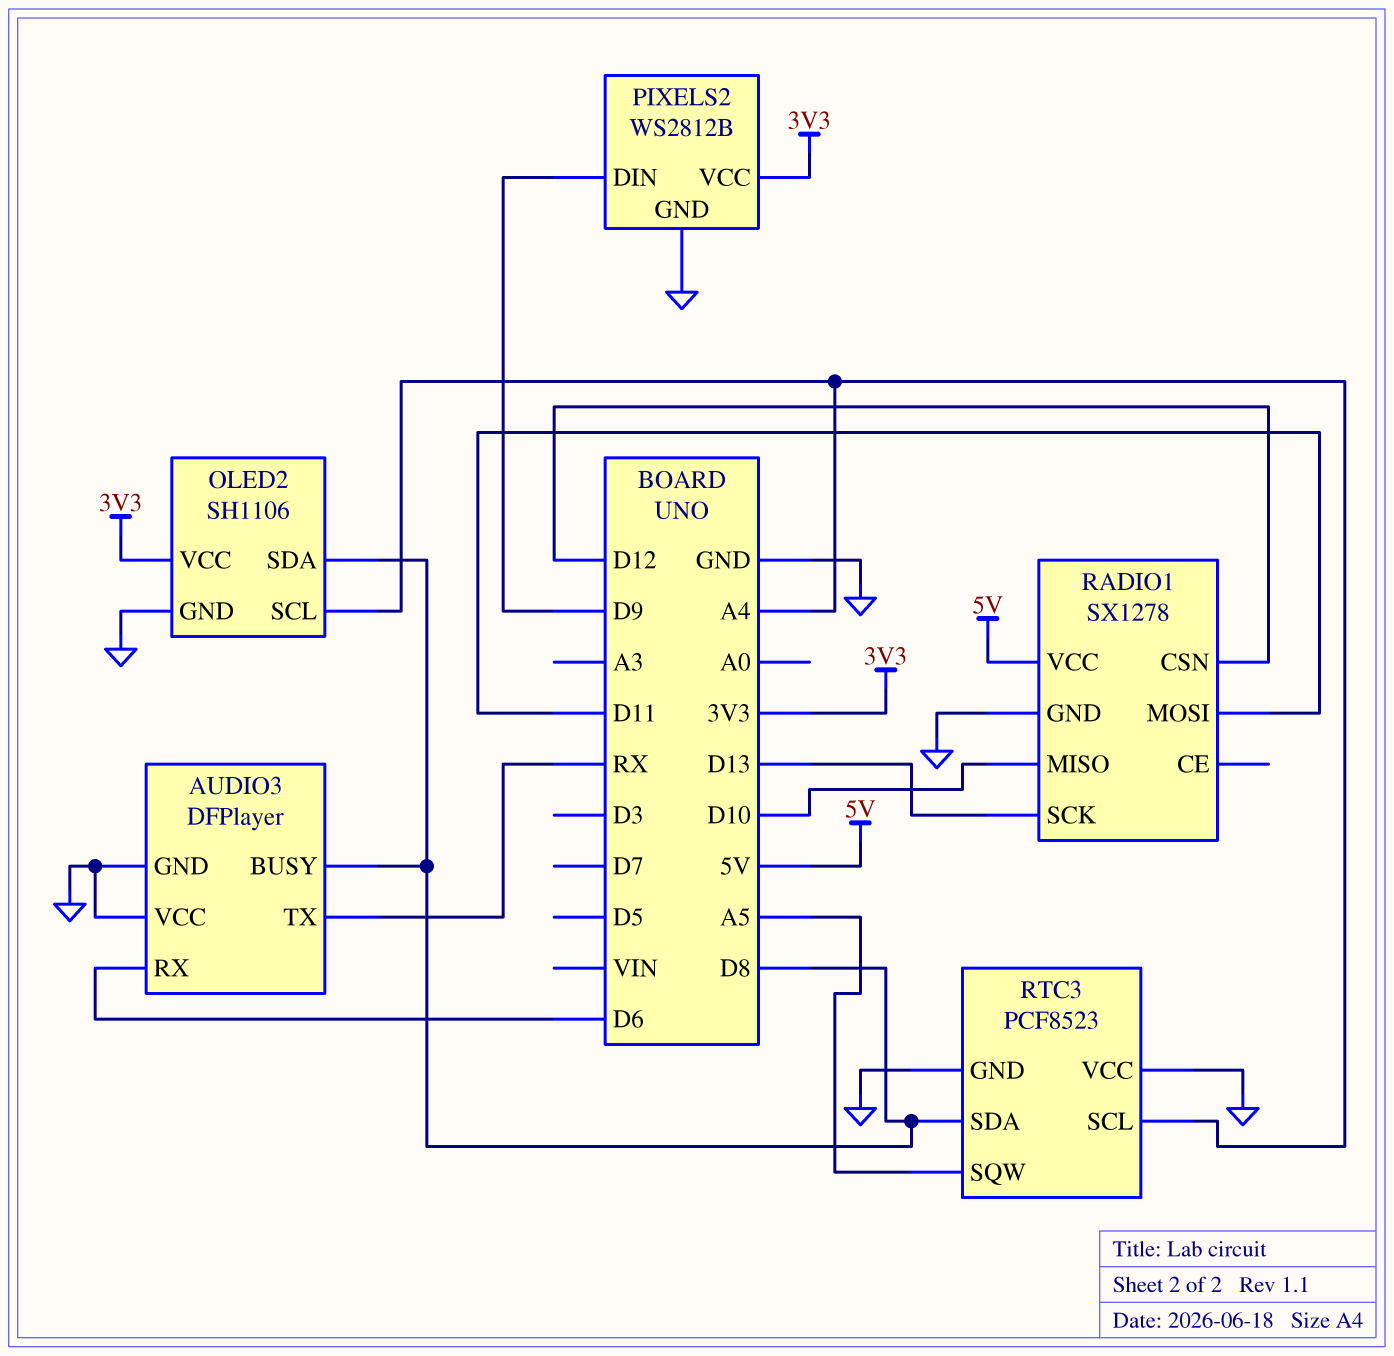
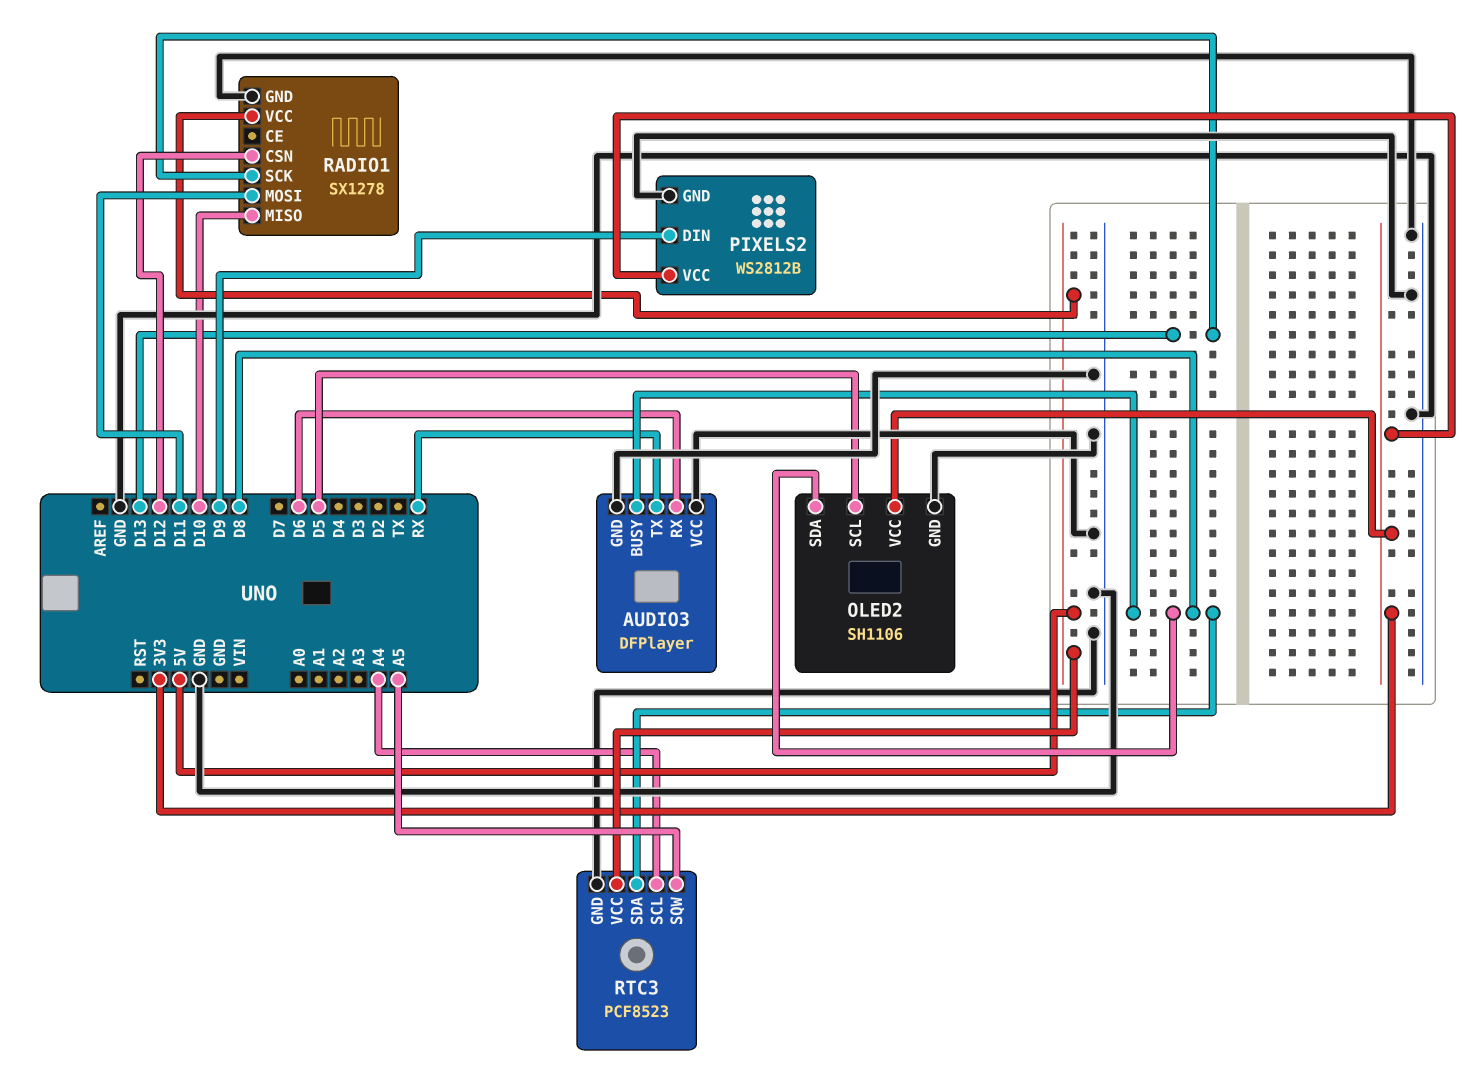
OLED2 pin SCL: A4 -> D5
RTC3 pin VCC: GND -> 5V

